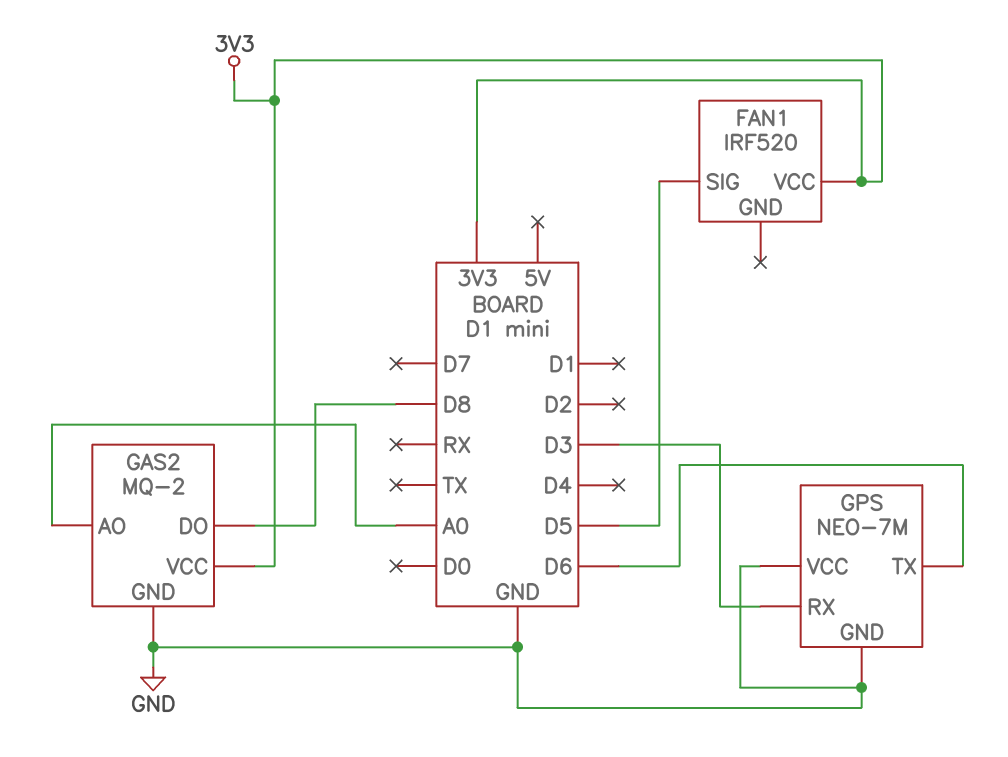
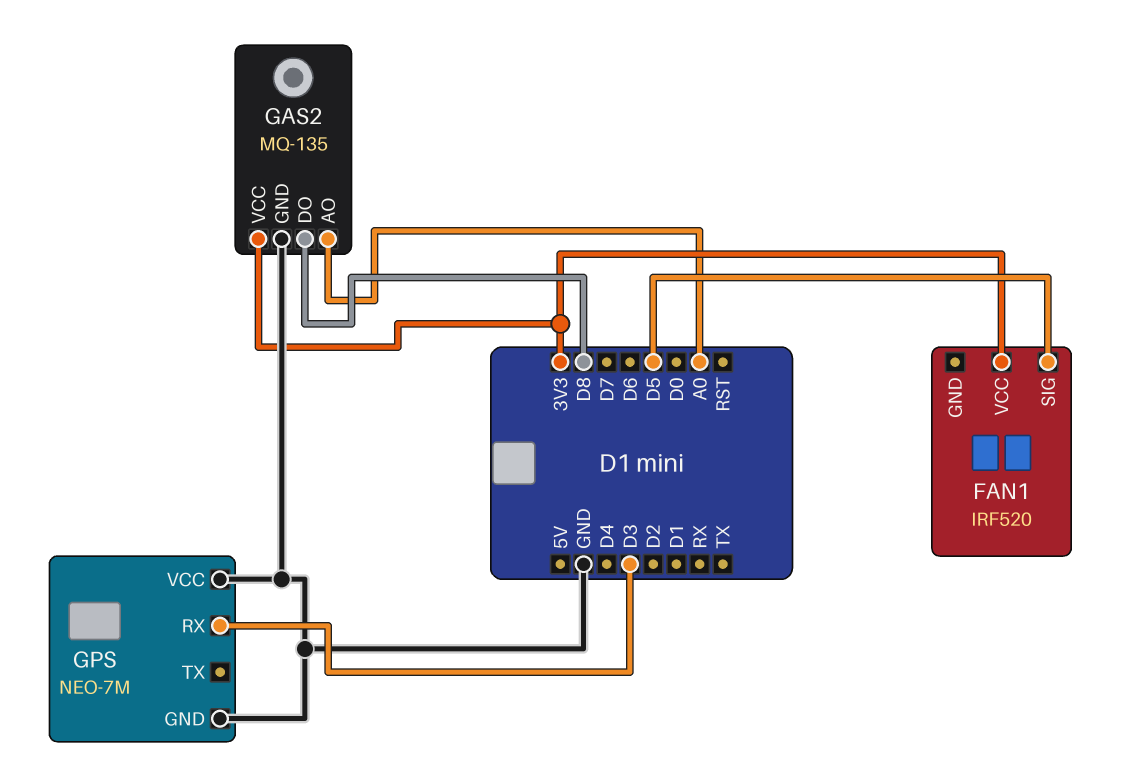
GAS2: MQ-2 -> MQ-135
GPS pin TX: D6 -> none

